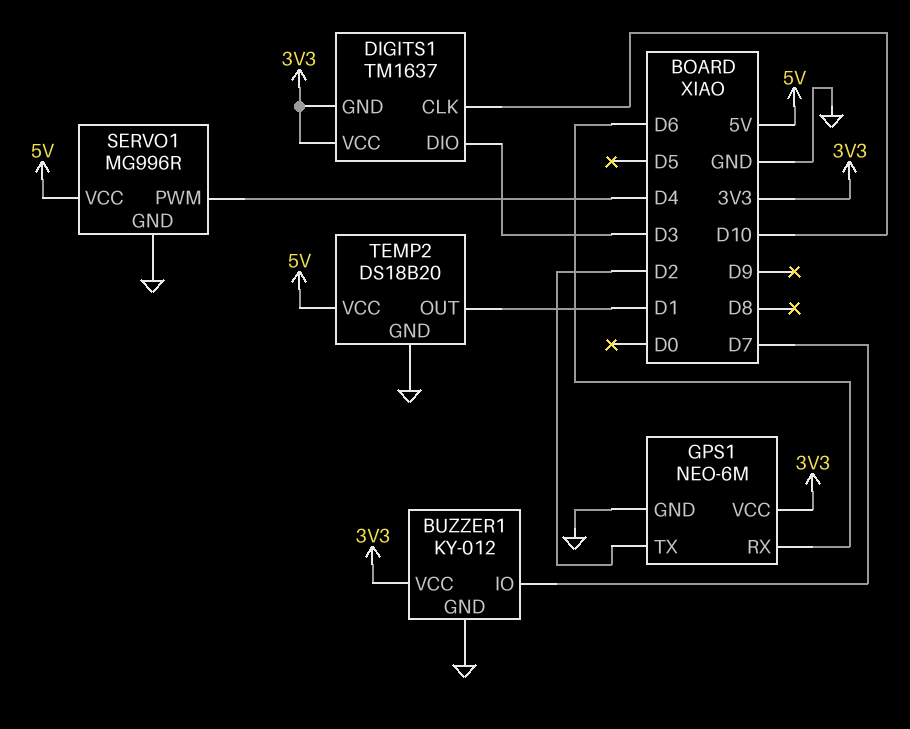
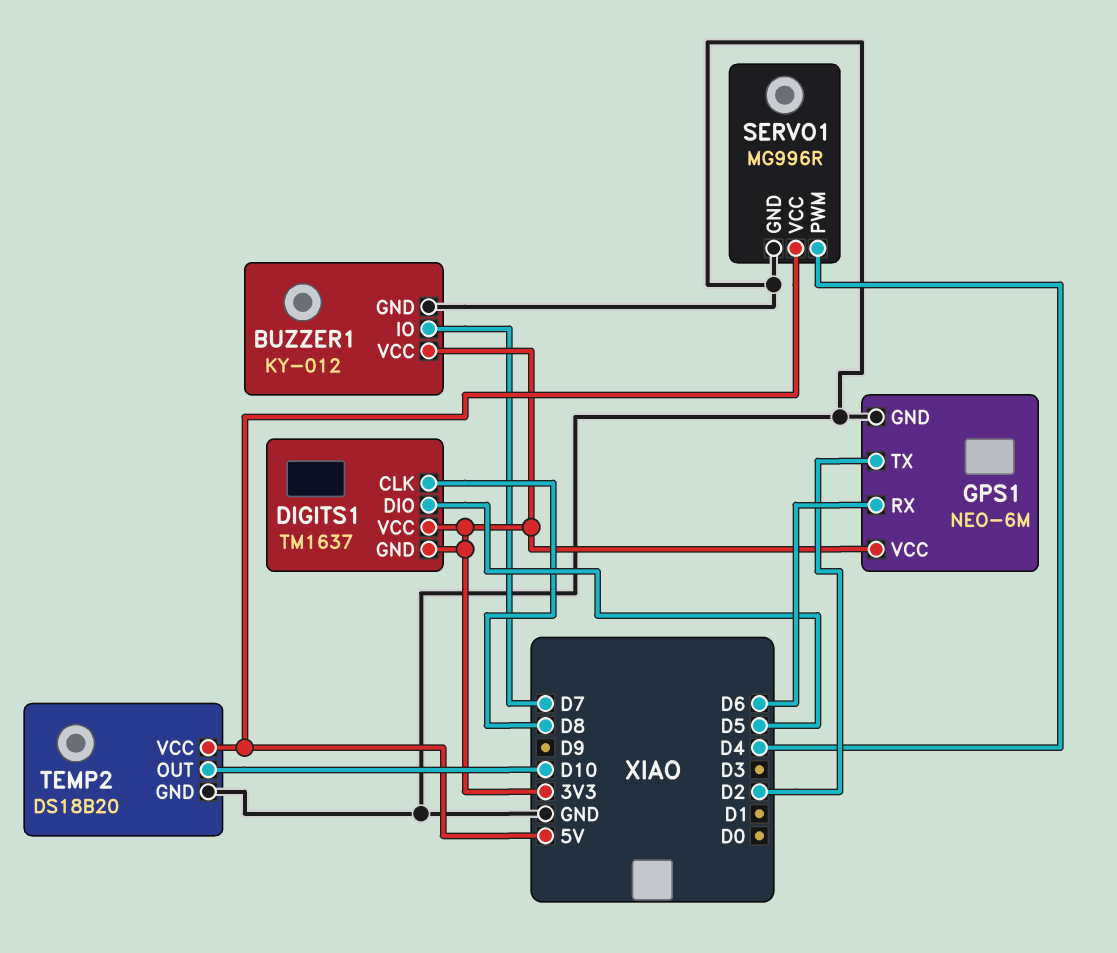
DIGITS1 pin CLK: D10 -> D8
DIGITS1 pin DIO: D3 -> D5
TEMP2 pin OUT: D1 -> D10

